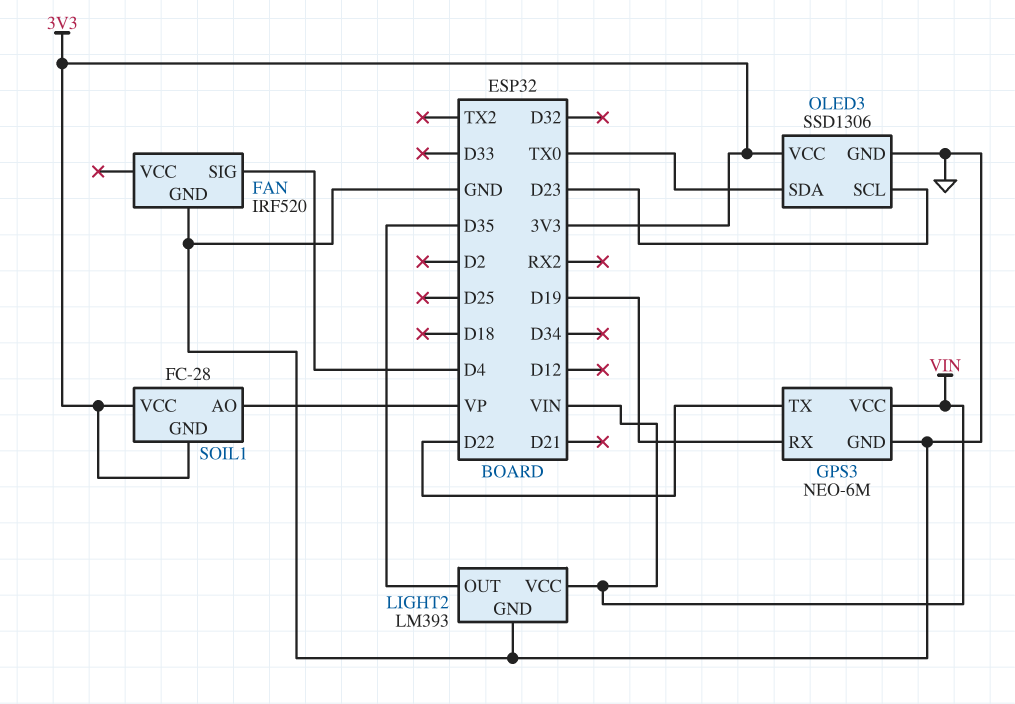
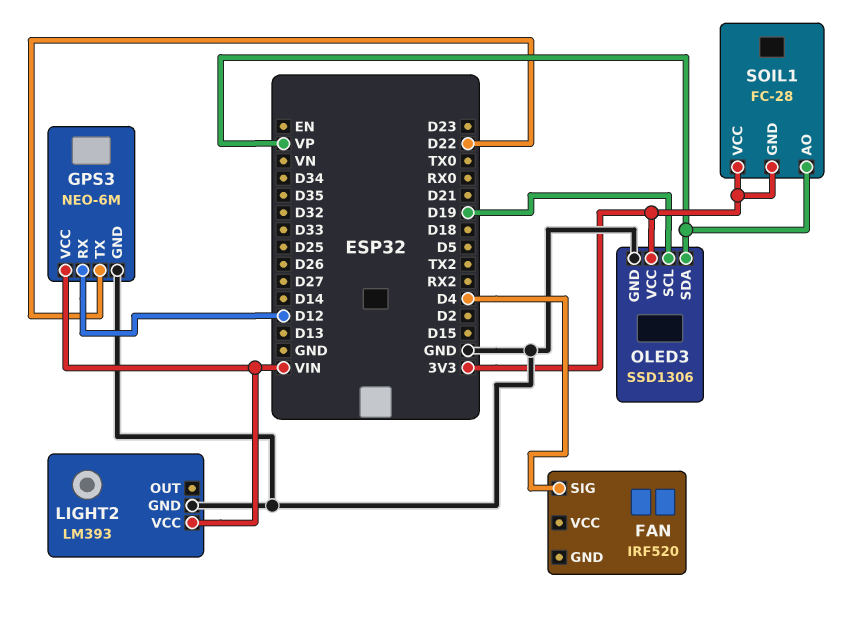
FAN pin GND: GND -> none
GPS3 pin RX: D19 -> D12
LIGHT2 pin OUT: D35 -> none
OLED3 pin SCL: D23 -> D19
OLED3 pin SDA: TX0 -> VP

